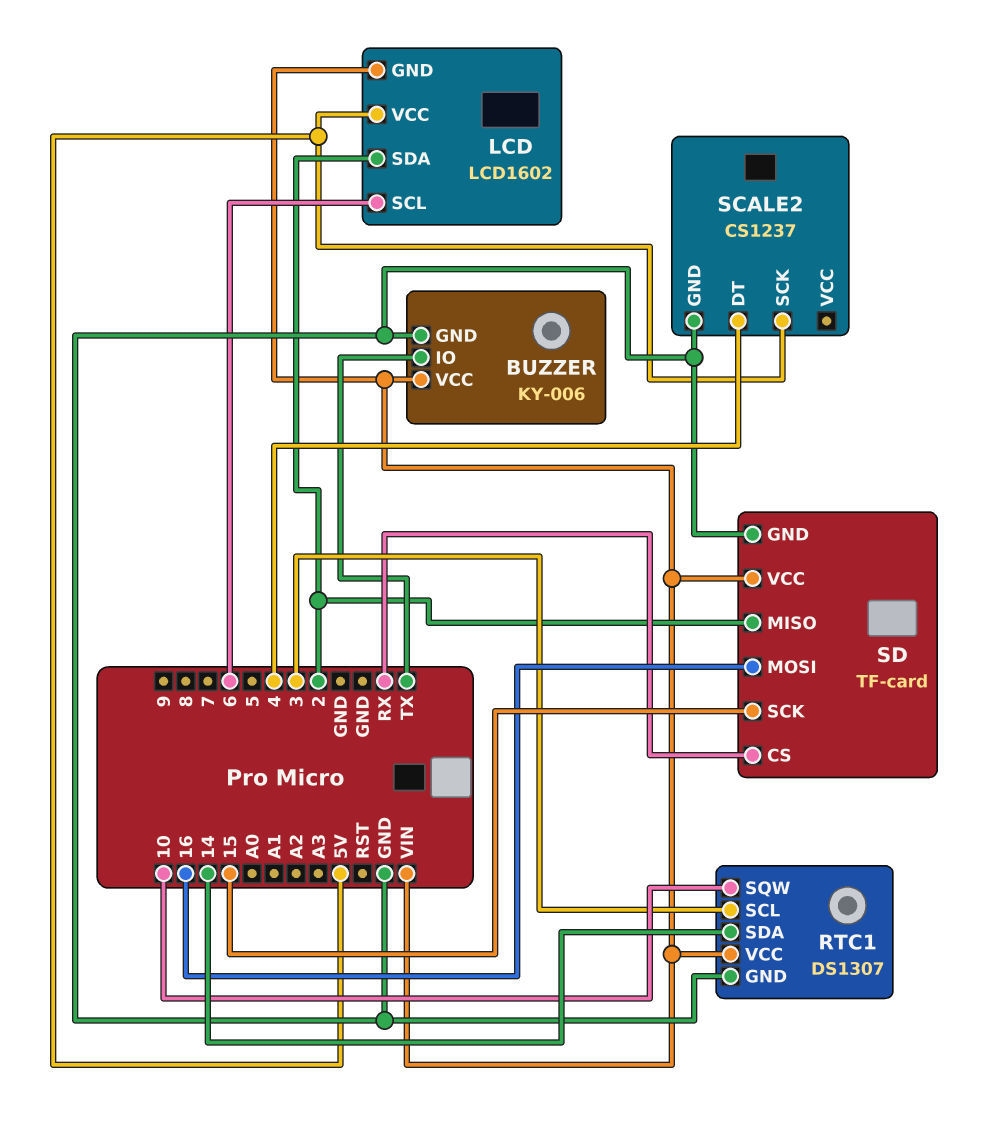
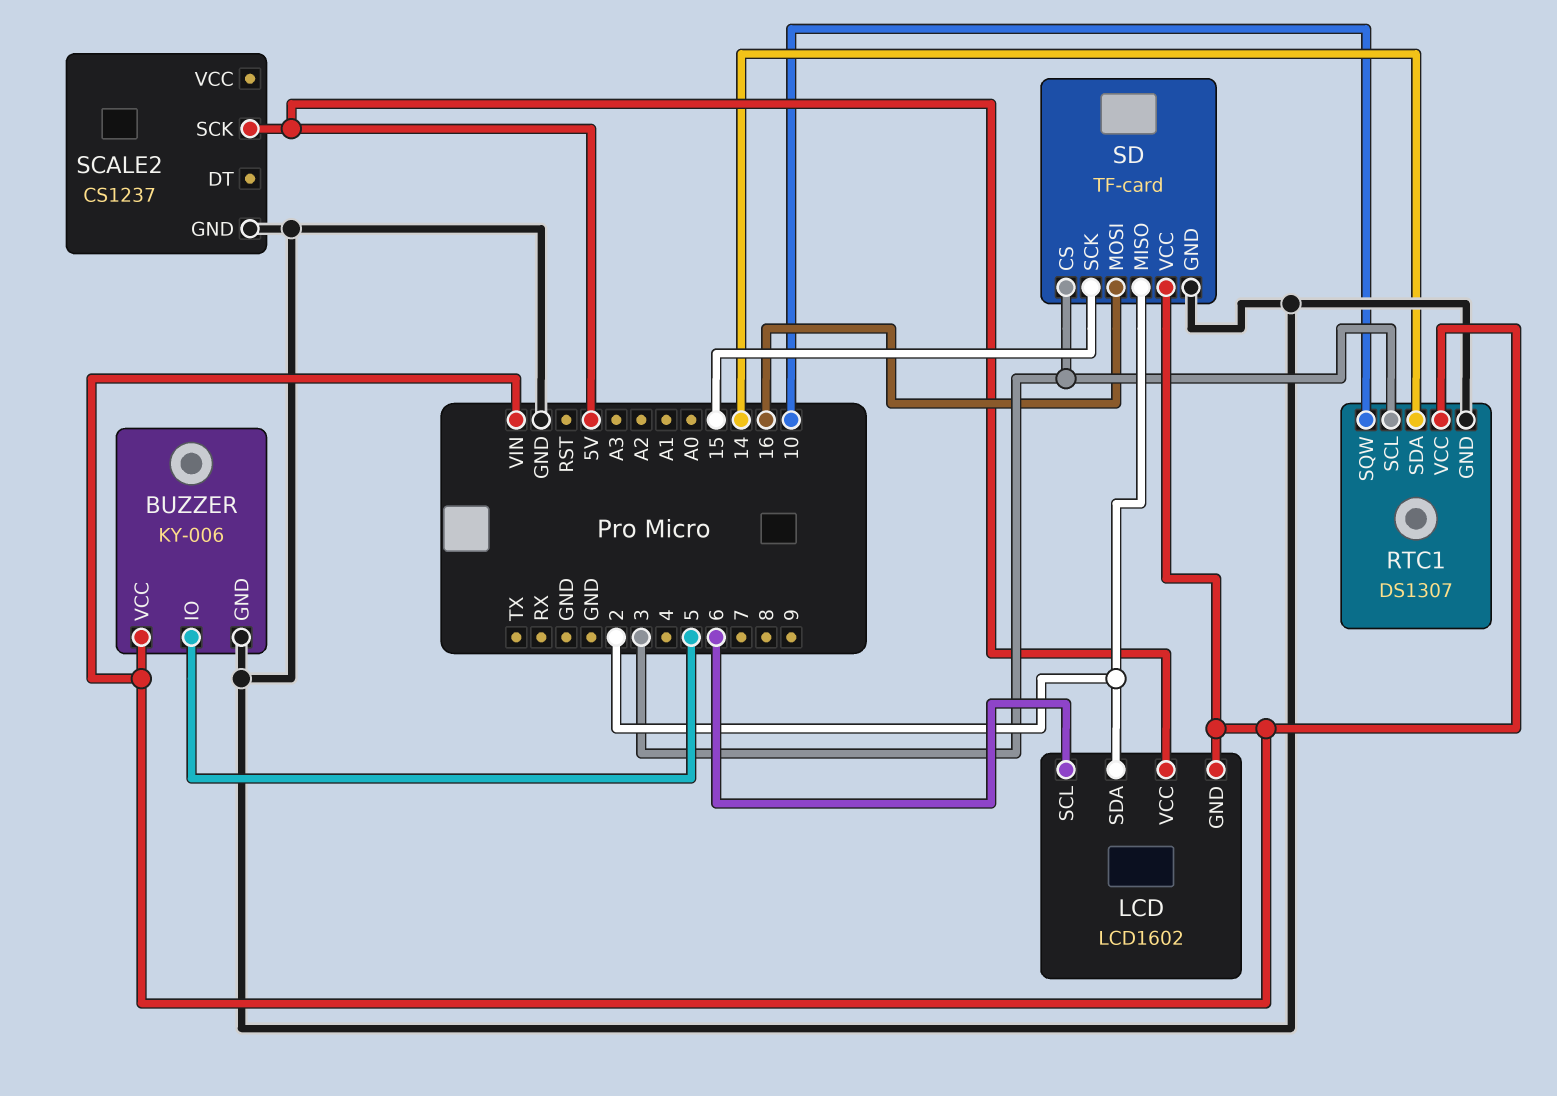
BUZZER pin IO: TX -> 5
SCALE2 pin DT: 4 -> none
SD pin CS: RX -> 3

